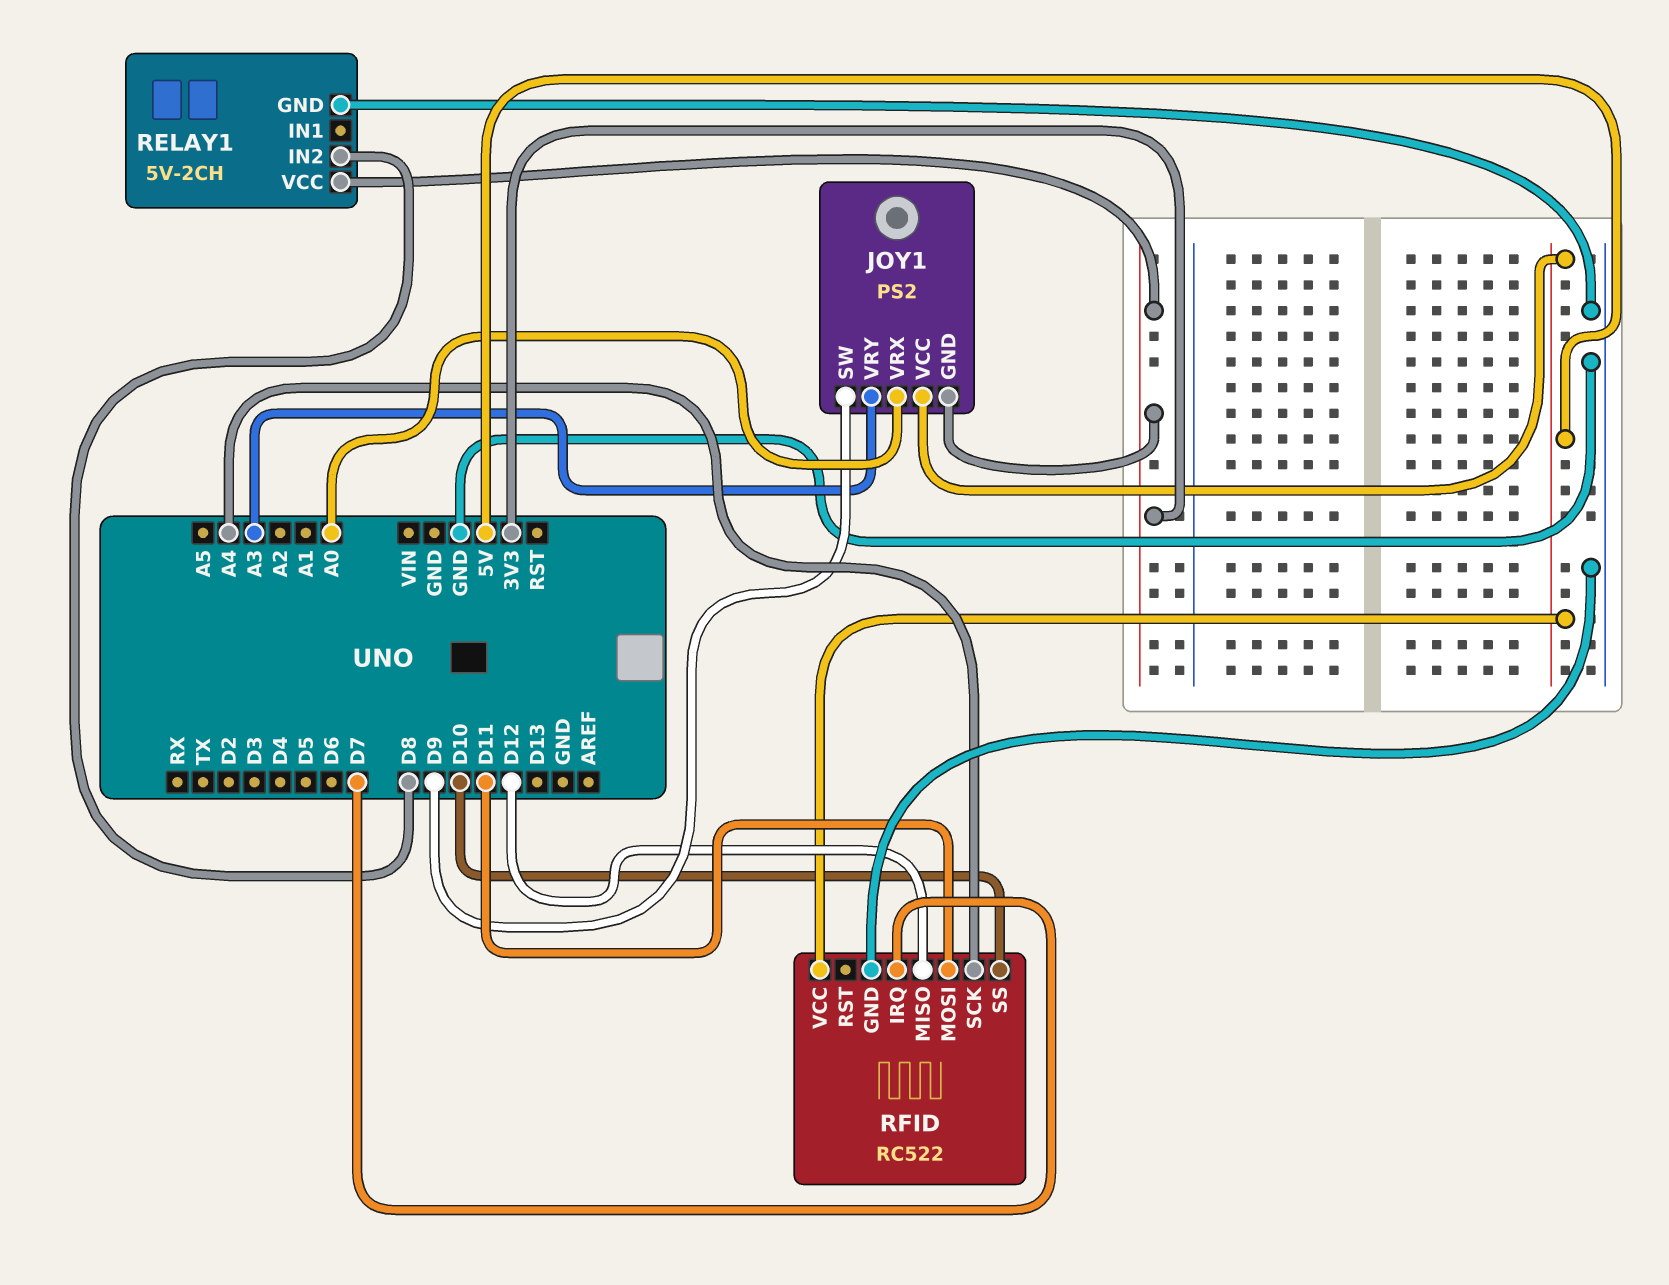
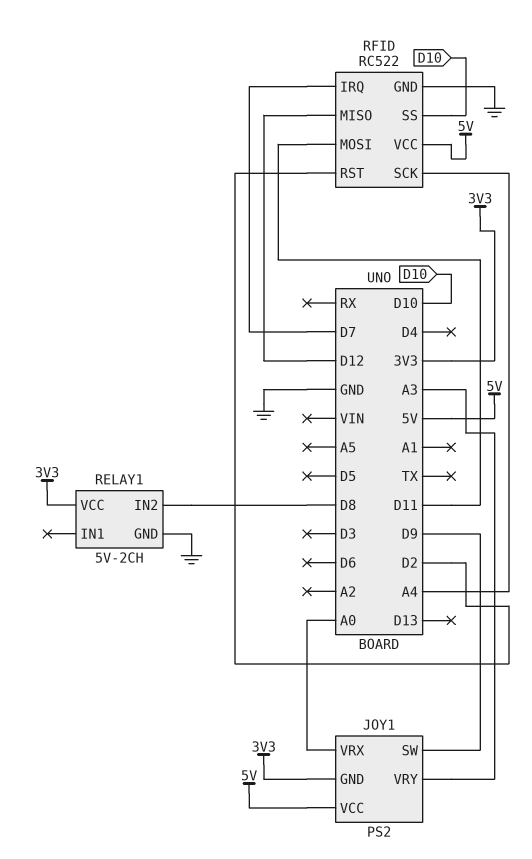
RFID pin RST: none -> D2

